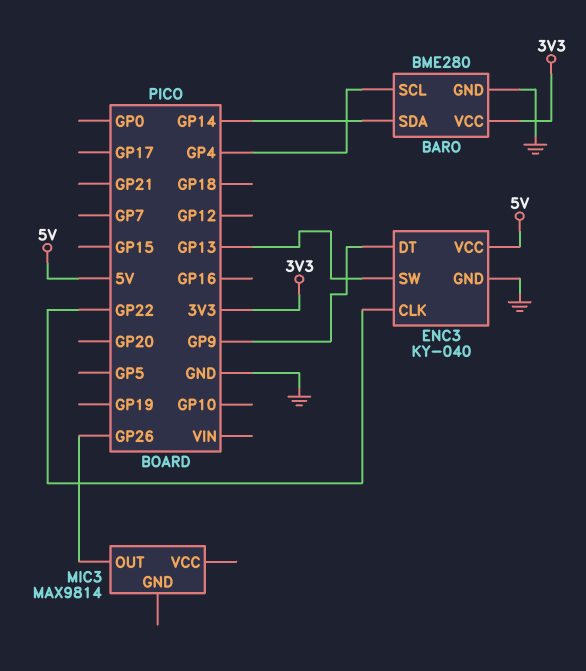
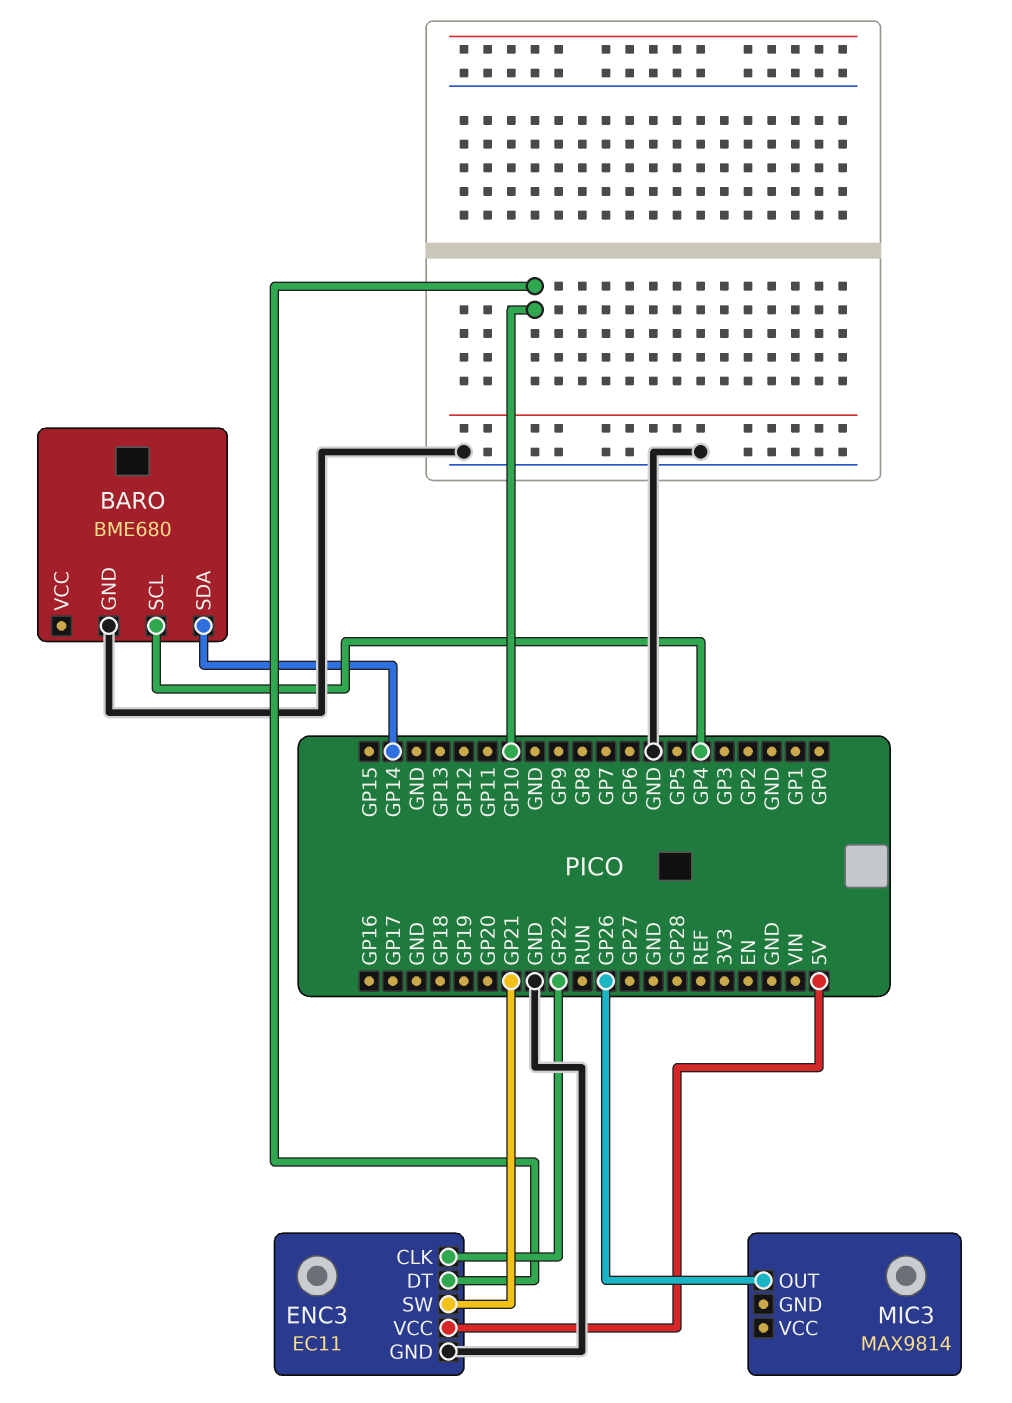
BARO: BME280 -> BME680
BARO pin VCC: 3V3 -> none
ENC3: KY-040 -> EC11
ENC3 pin DT: GP9 -> GP10
ENC3 pin SW: GP13 -> GP21

